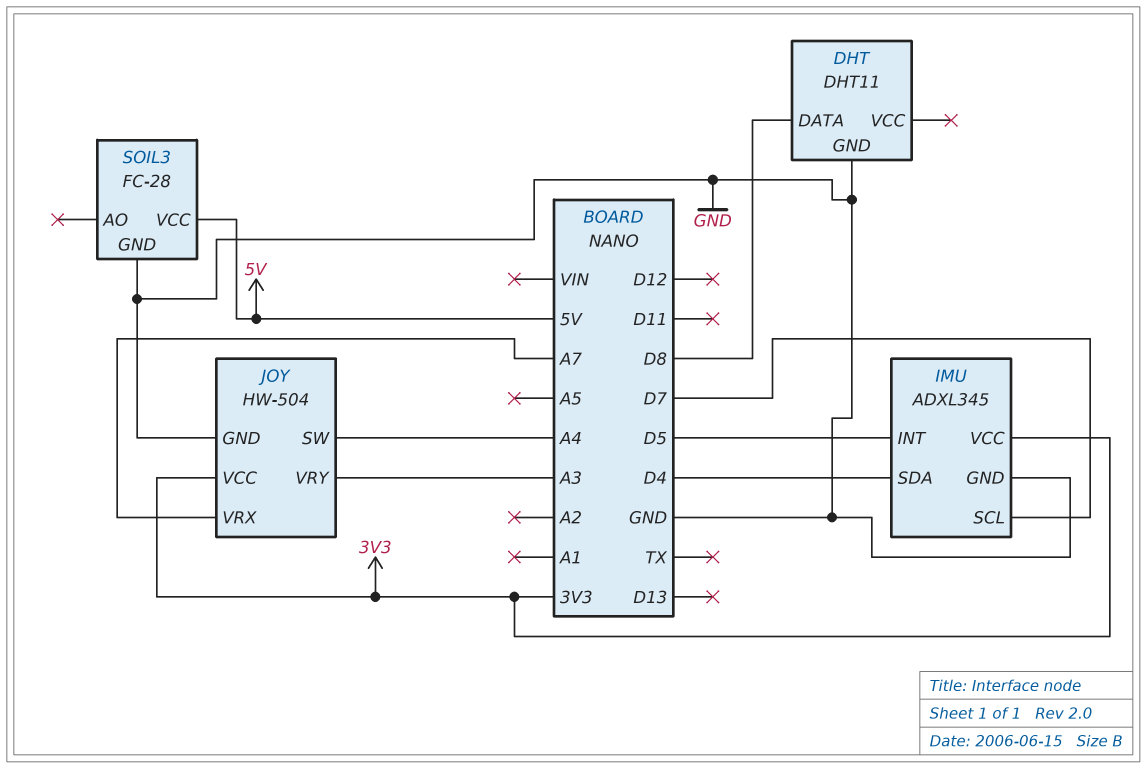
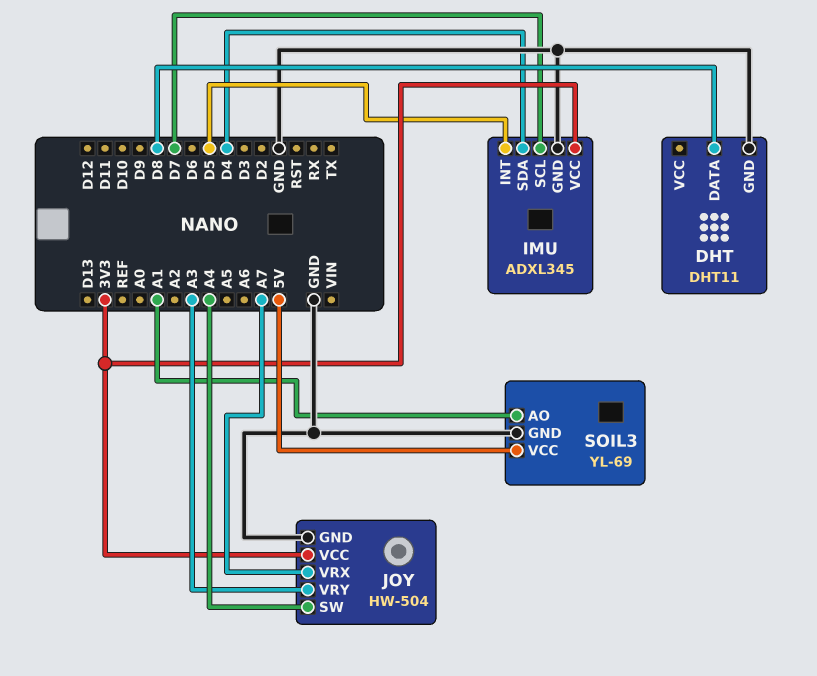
SOIL3: FC-28 -> YL-69
SOIL3 pin AO: none -> A1

